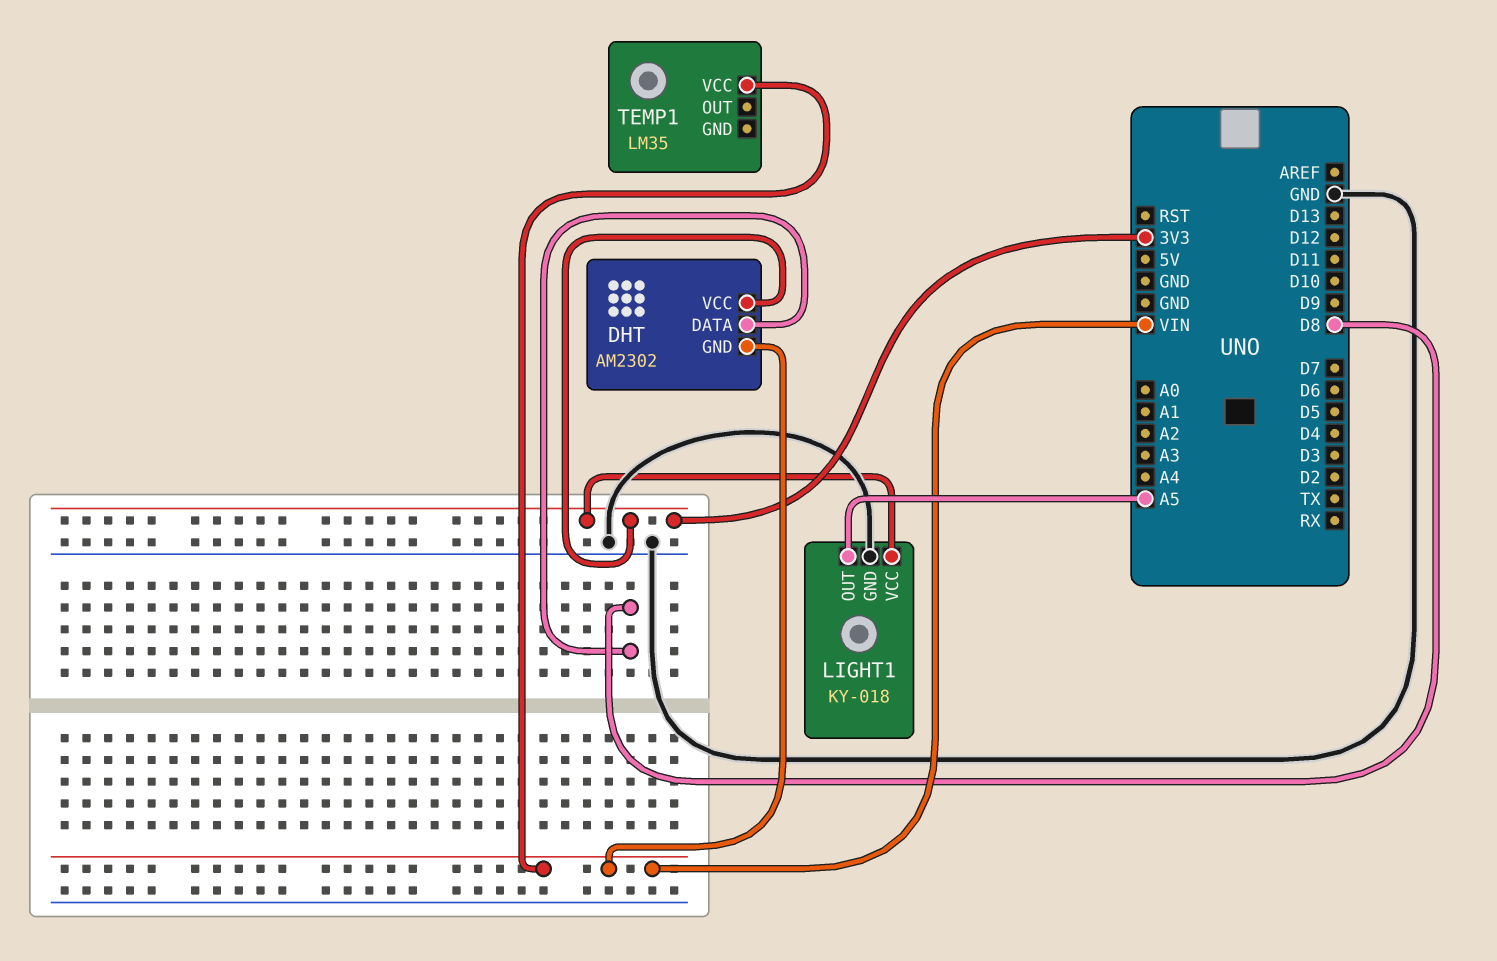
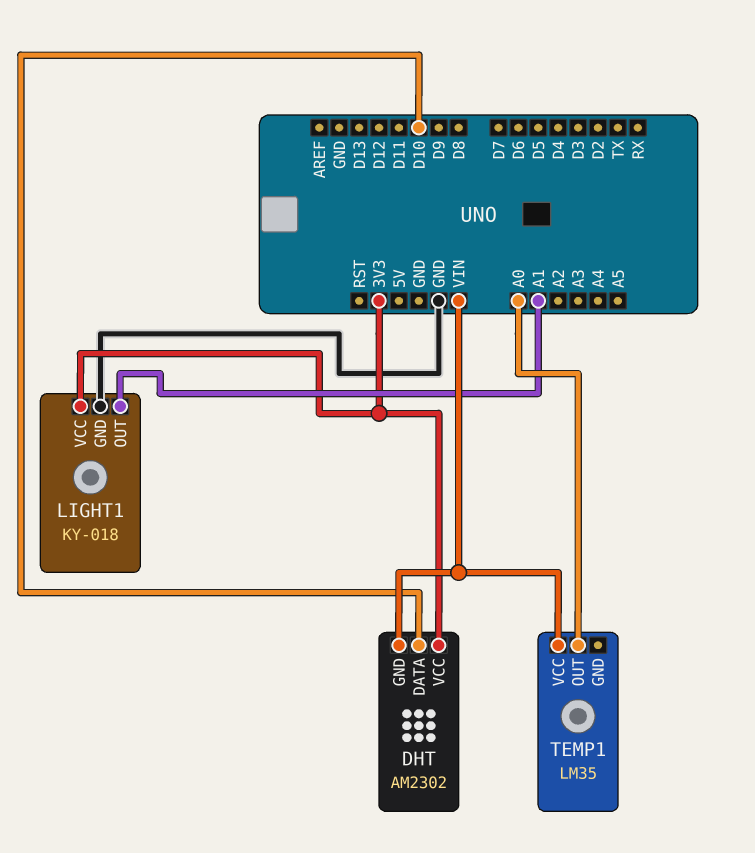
DHT pin DATA: D8 -> D10
LIGHT1 pin OUT: A5 -> A1
TEMP1 pin OUT: none -> A0

